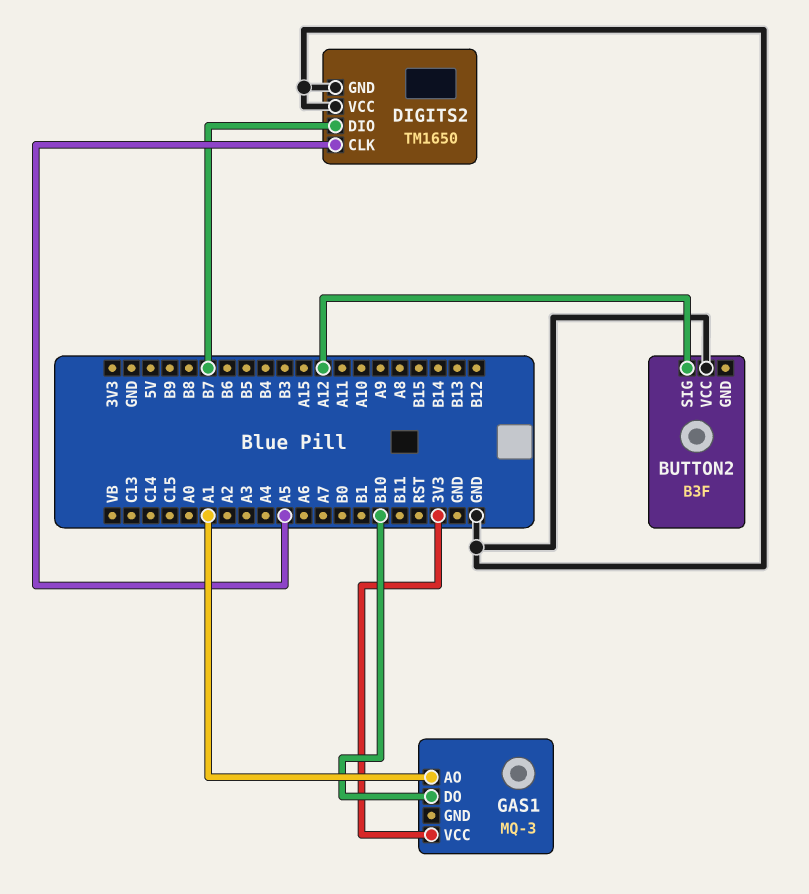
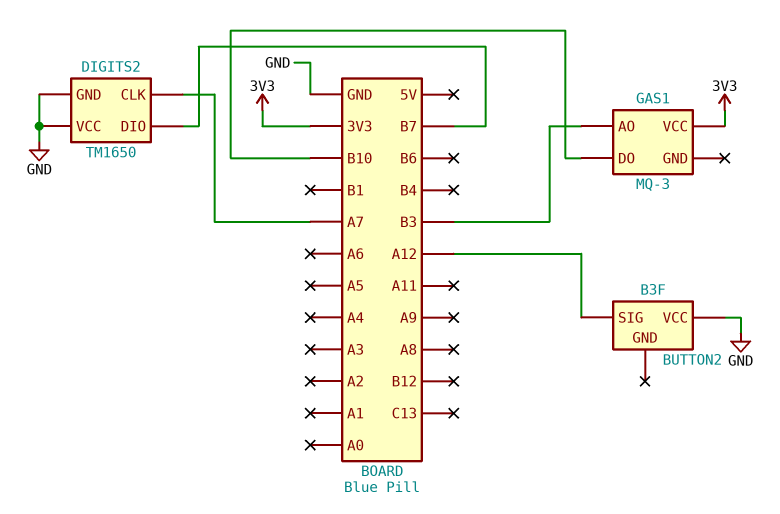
DIGITS2 pin CLK: A5 -> A7
GAS1 pin AO: A1 -> B3

